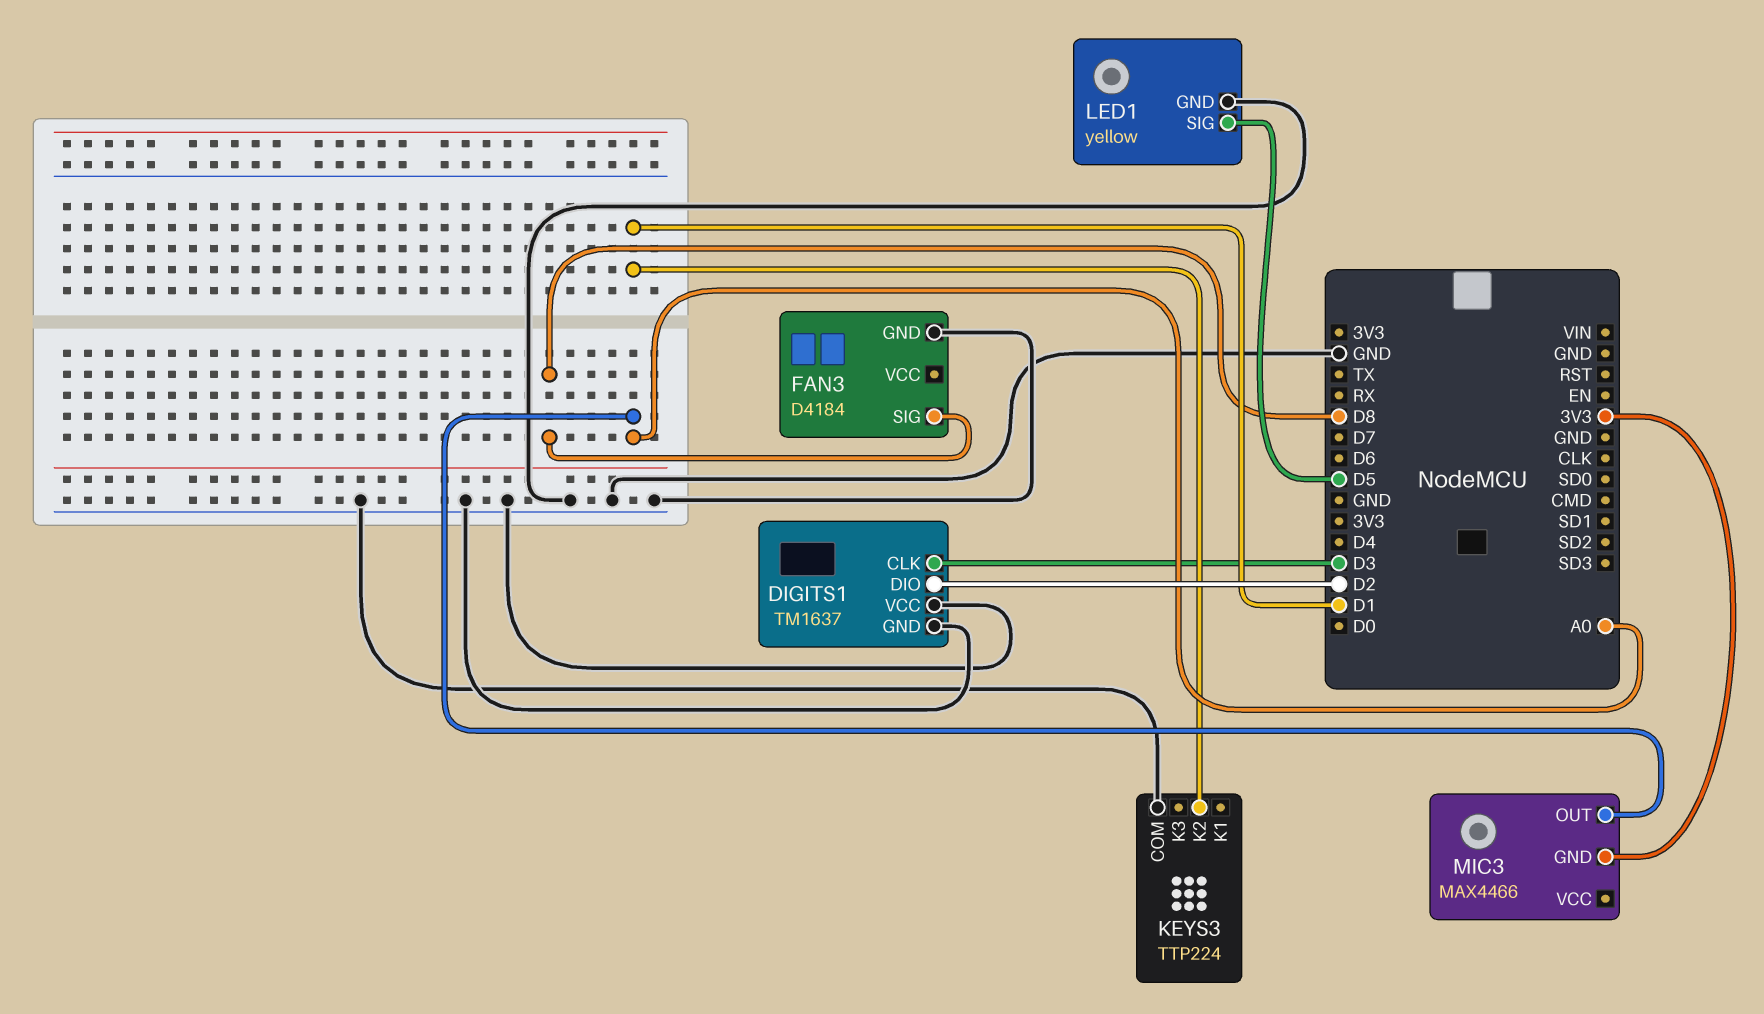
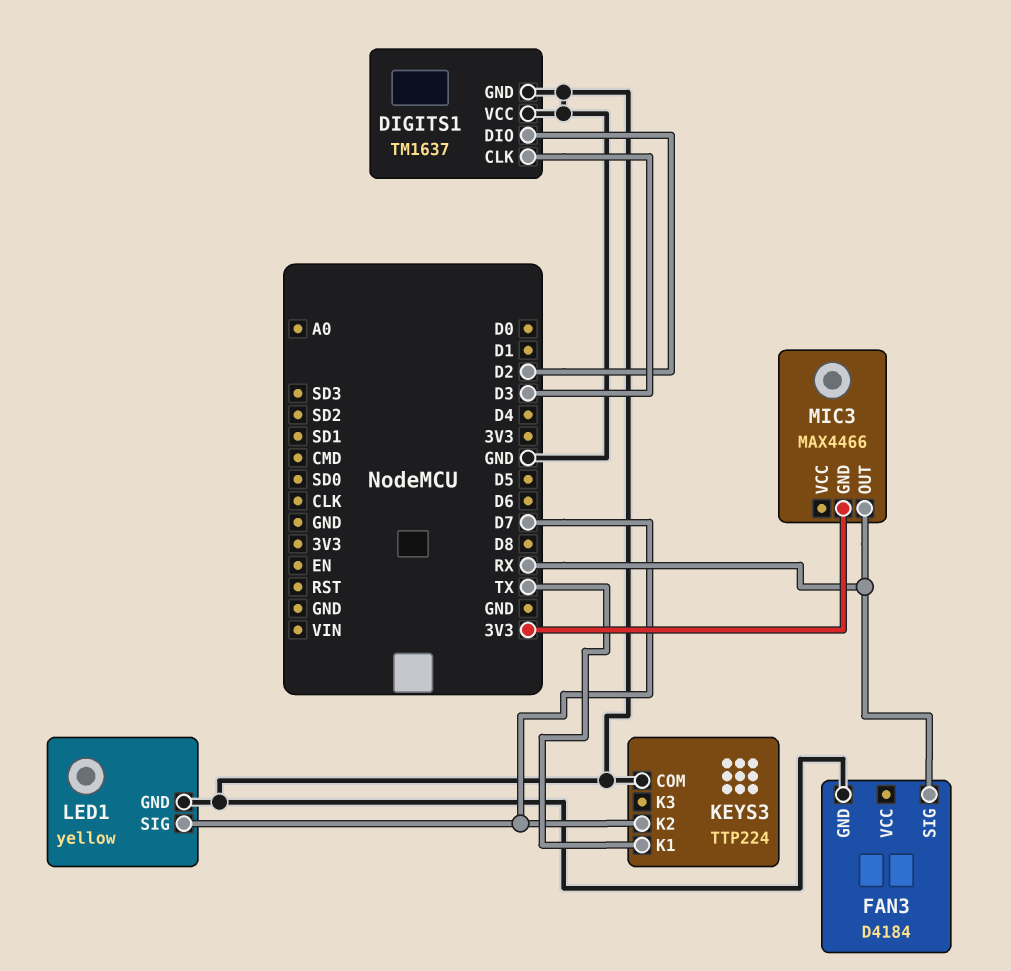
FAN3 pin SIG: D8 -> RX
KEYS3 pin K1: none -> TX
KEYS3 pin K2: D1 -> D7
LED1 pin SIG: D5 -> D7
MIC3 pin OUT: A0 -> RX

